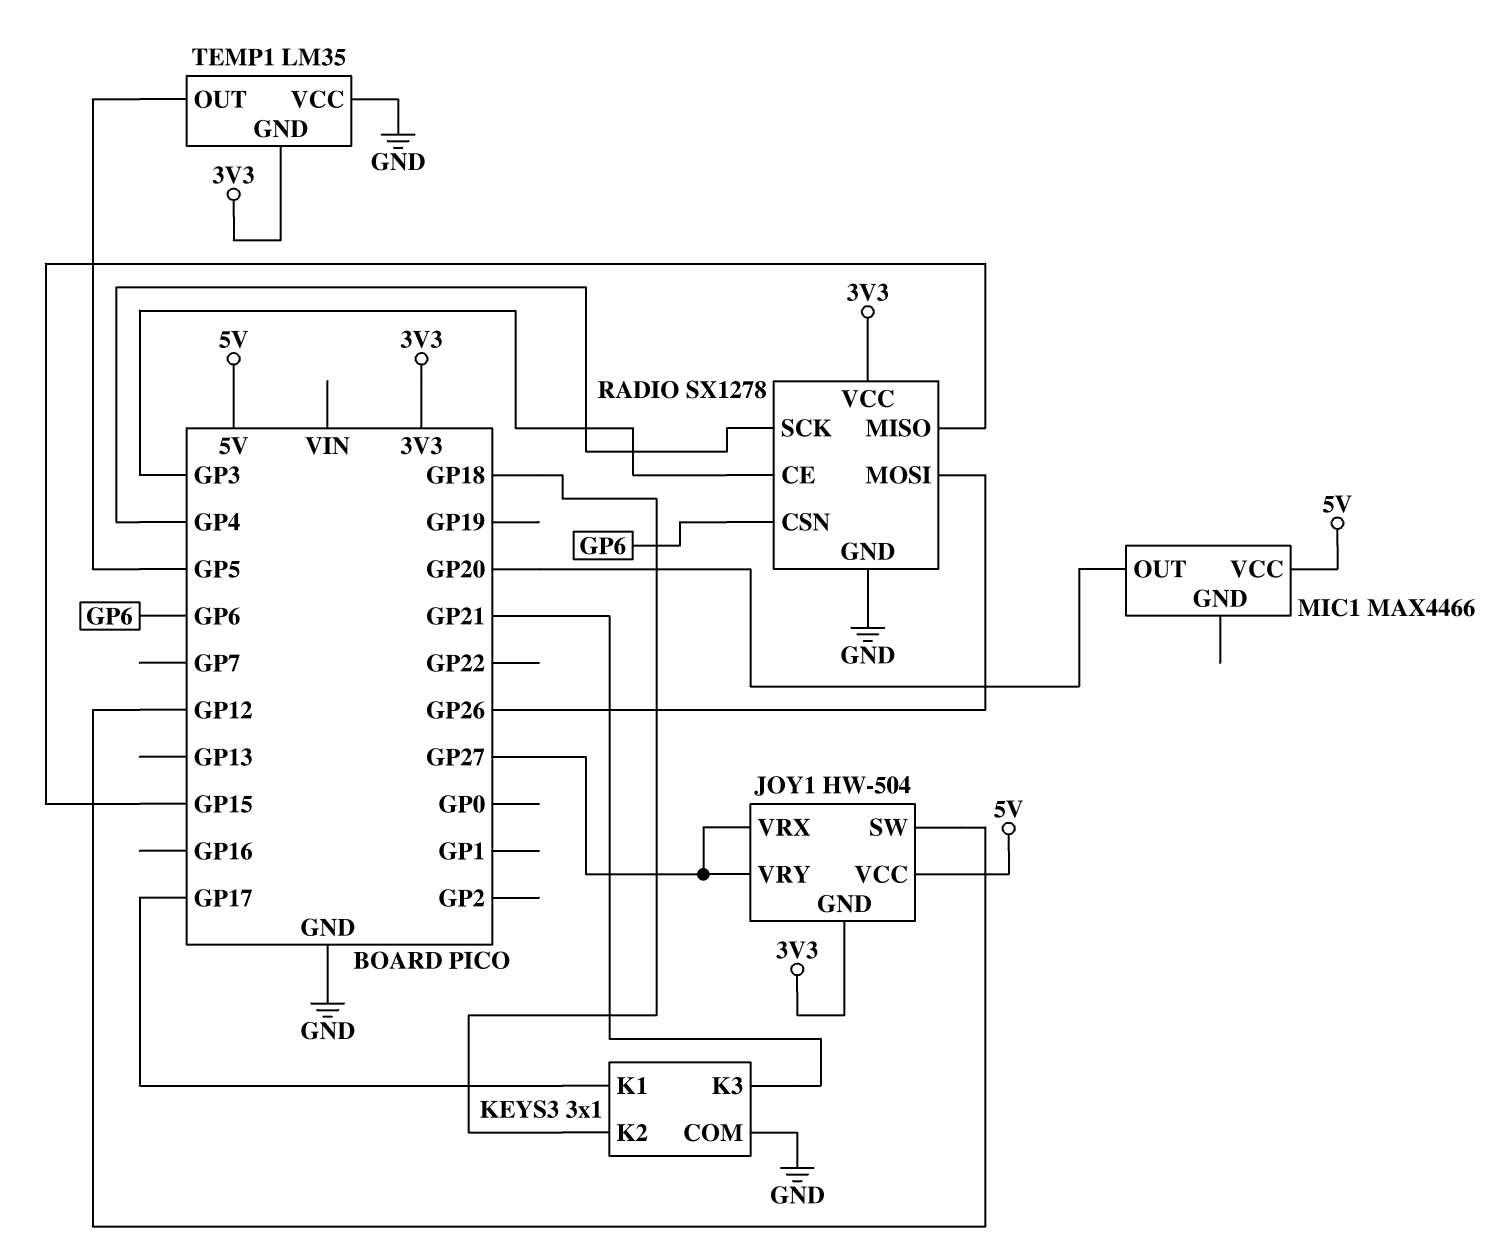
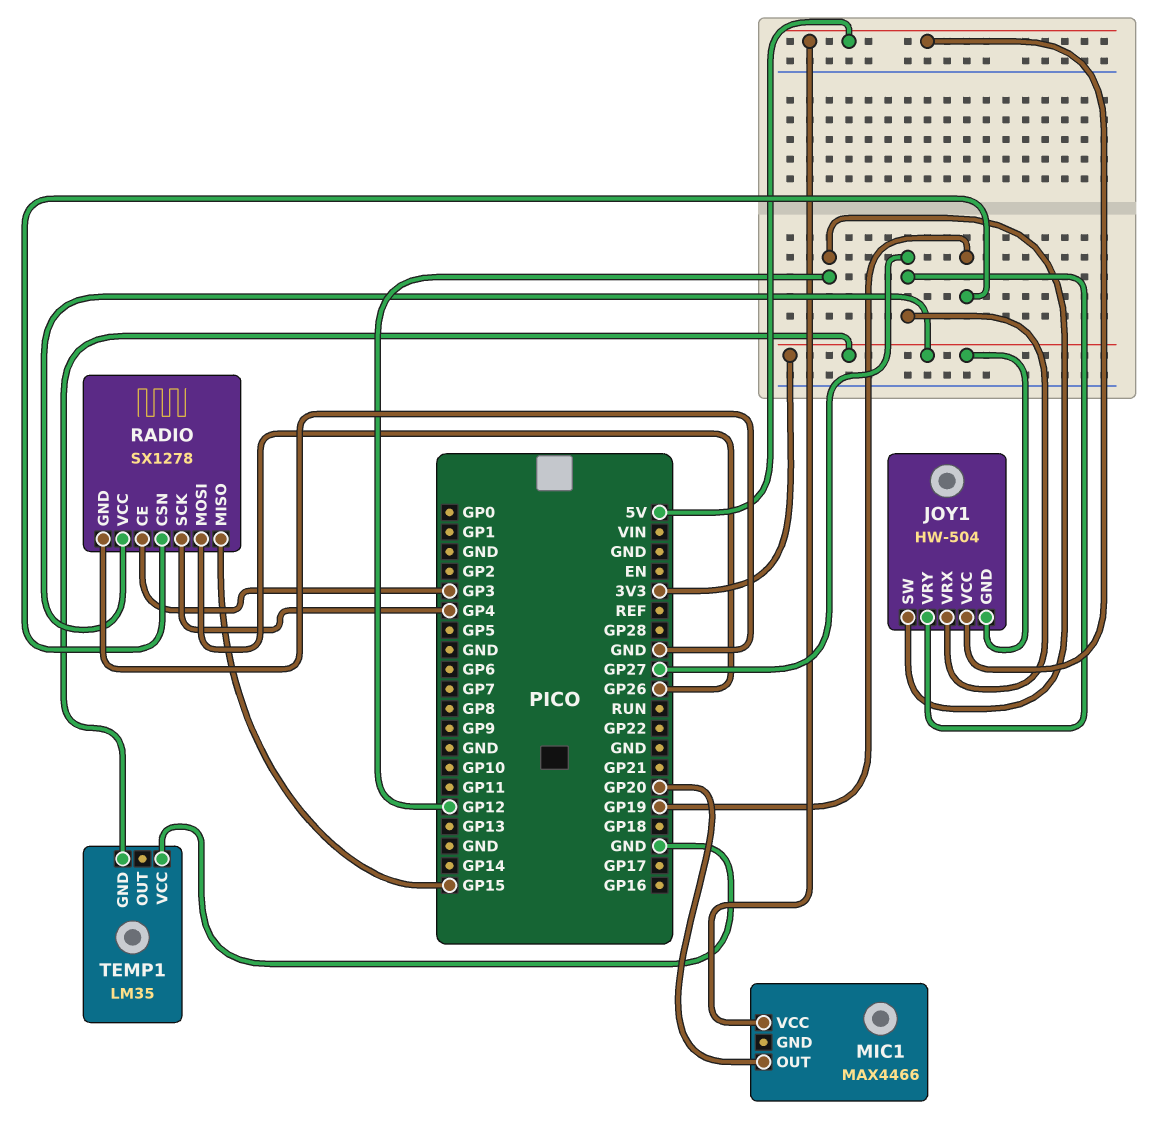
KEYS3: 3x1 -> none
KEYS3 pin COM: GND -> none
KEYS3 pin K1: GP17 -> none
KEYS3 pin K2: GP18 -> none
KEYS3 pin K3: GP21 -> none
RADIO pin CSN: GP6 -> GP19
TEMP1 pin OUT: GP5 -> none

